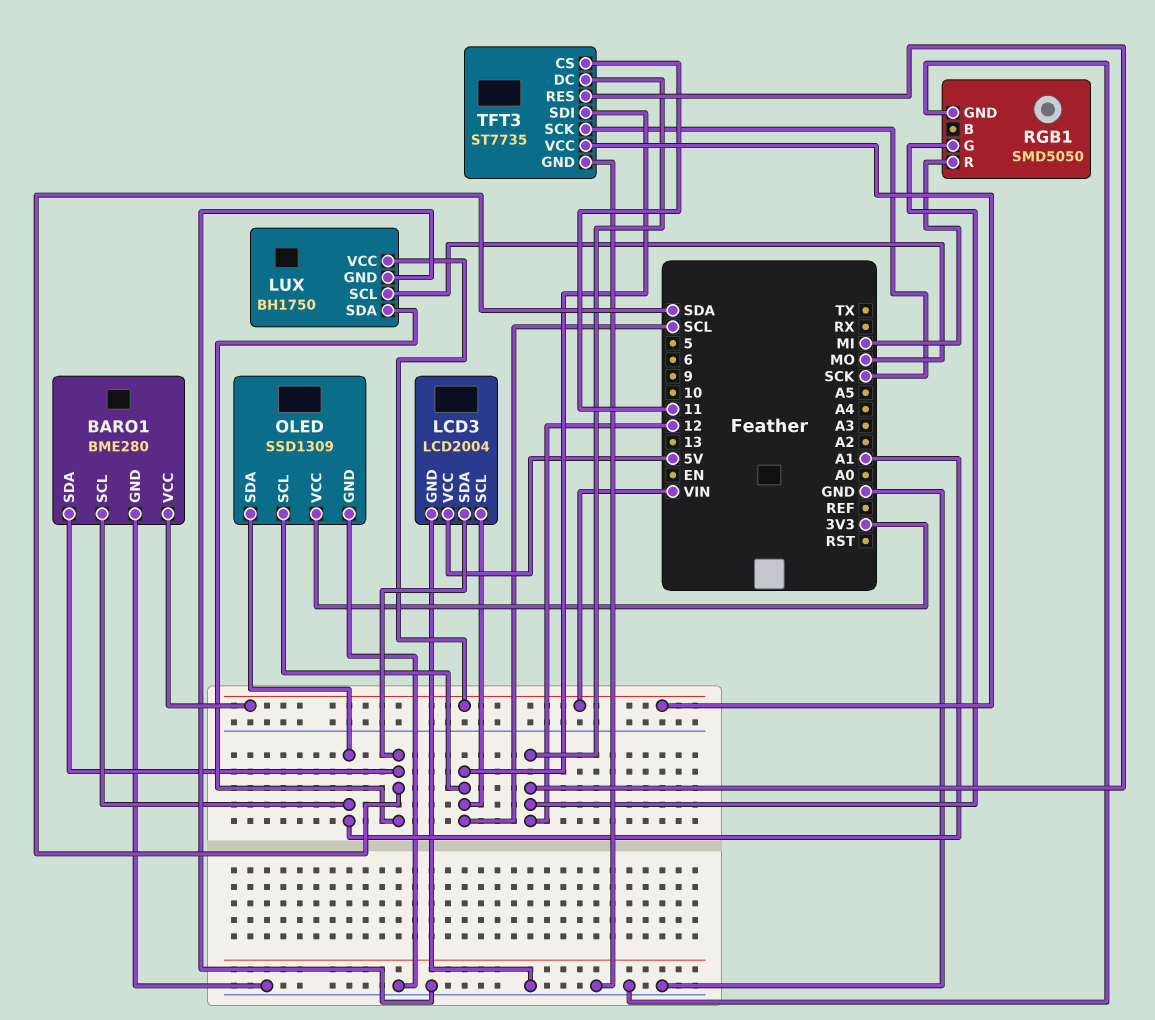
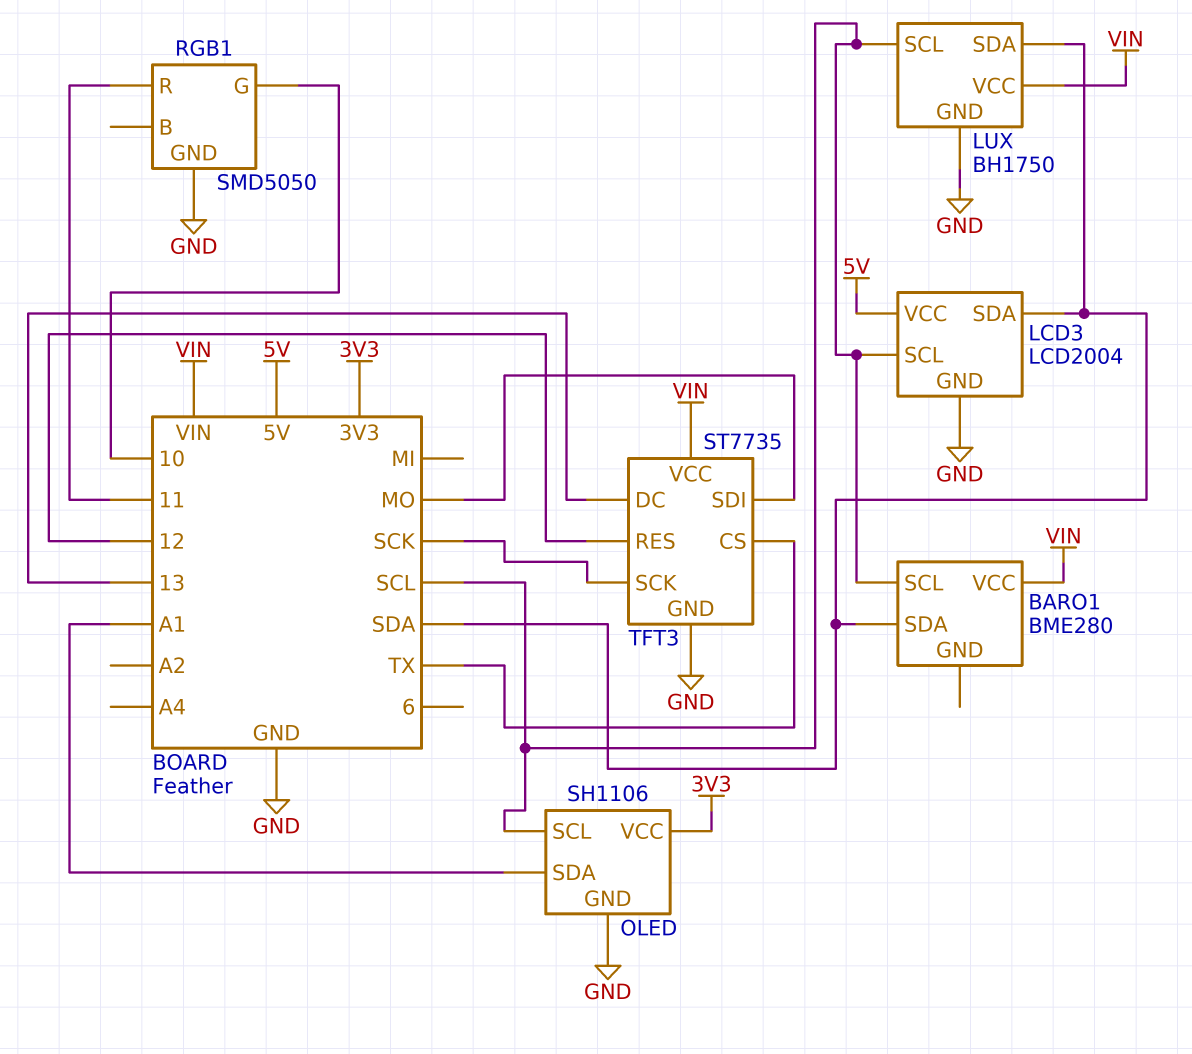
BARO1 pin GND: GND -> none
BARO1 pin SCL: A1 -> SCL
LUX pin SCL: MO -> SCL
OLED: SSD1309 -> SH1106
RGB1 pin G: 12 -> 10
RGB1 pin R: MI -> 11
TFT3 pin CS: 11 -> TX
TFT3 pin DC: 12 -> 13
TFT3 pin SDI: SCL -> MO

